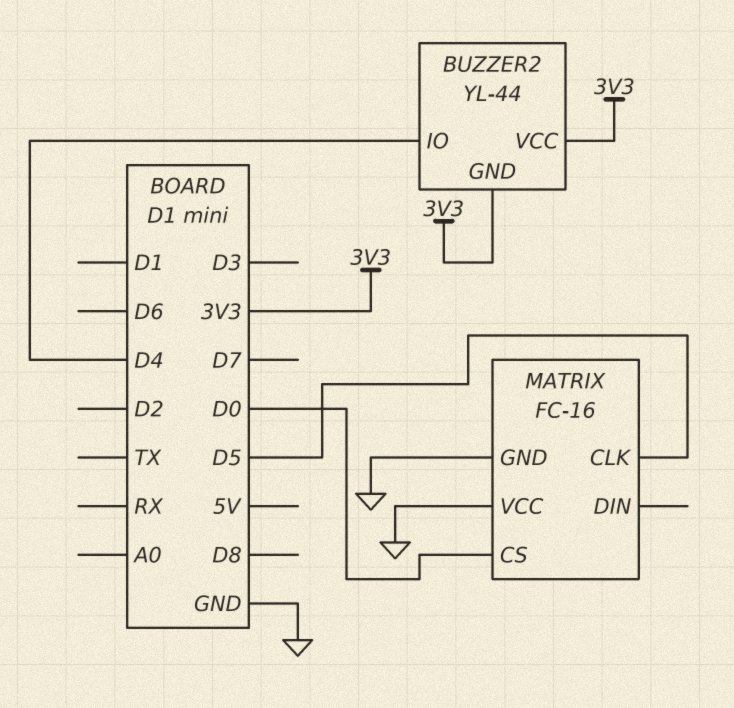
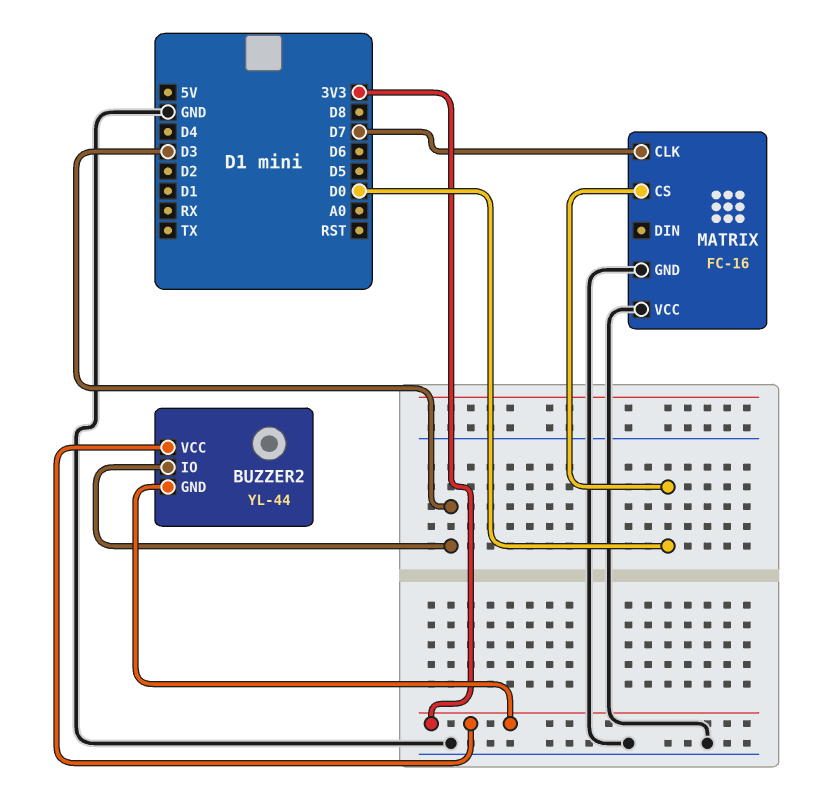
BUZZER2 pin IO: D4 -> D3
MATRIX pin CLK: D5 -> D7

